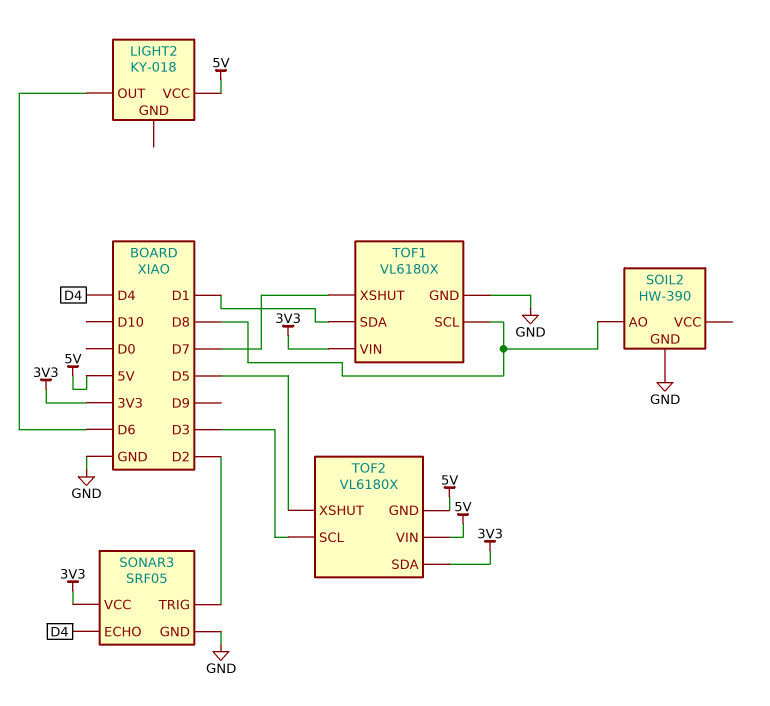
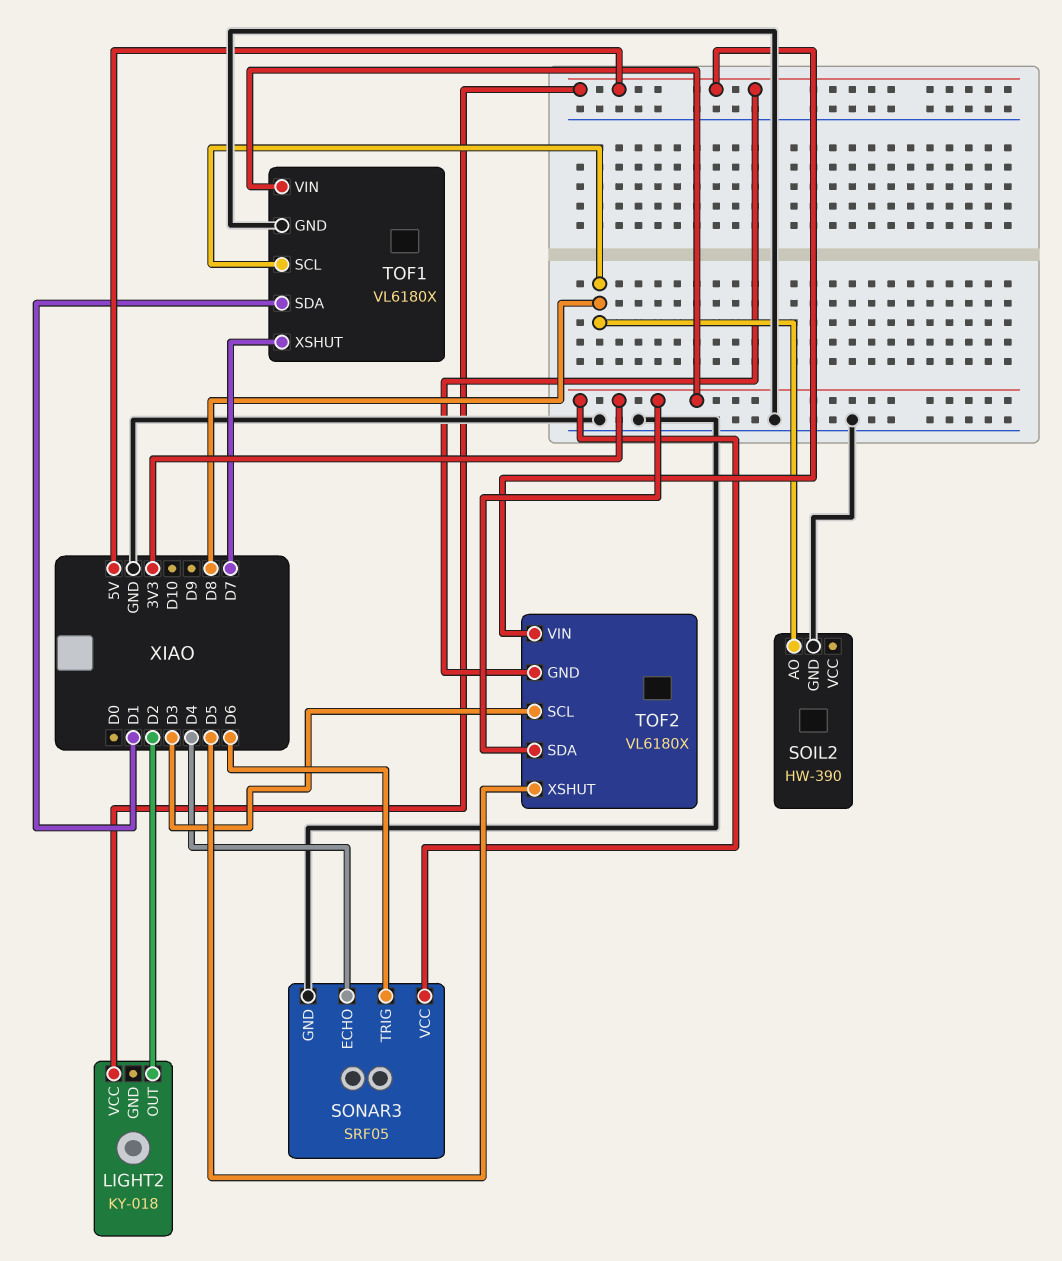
LIGHT2 pin OUT: D6 -> D2
SONAR3 pin TRIG: D2 -> D6

